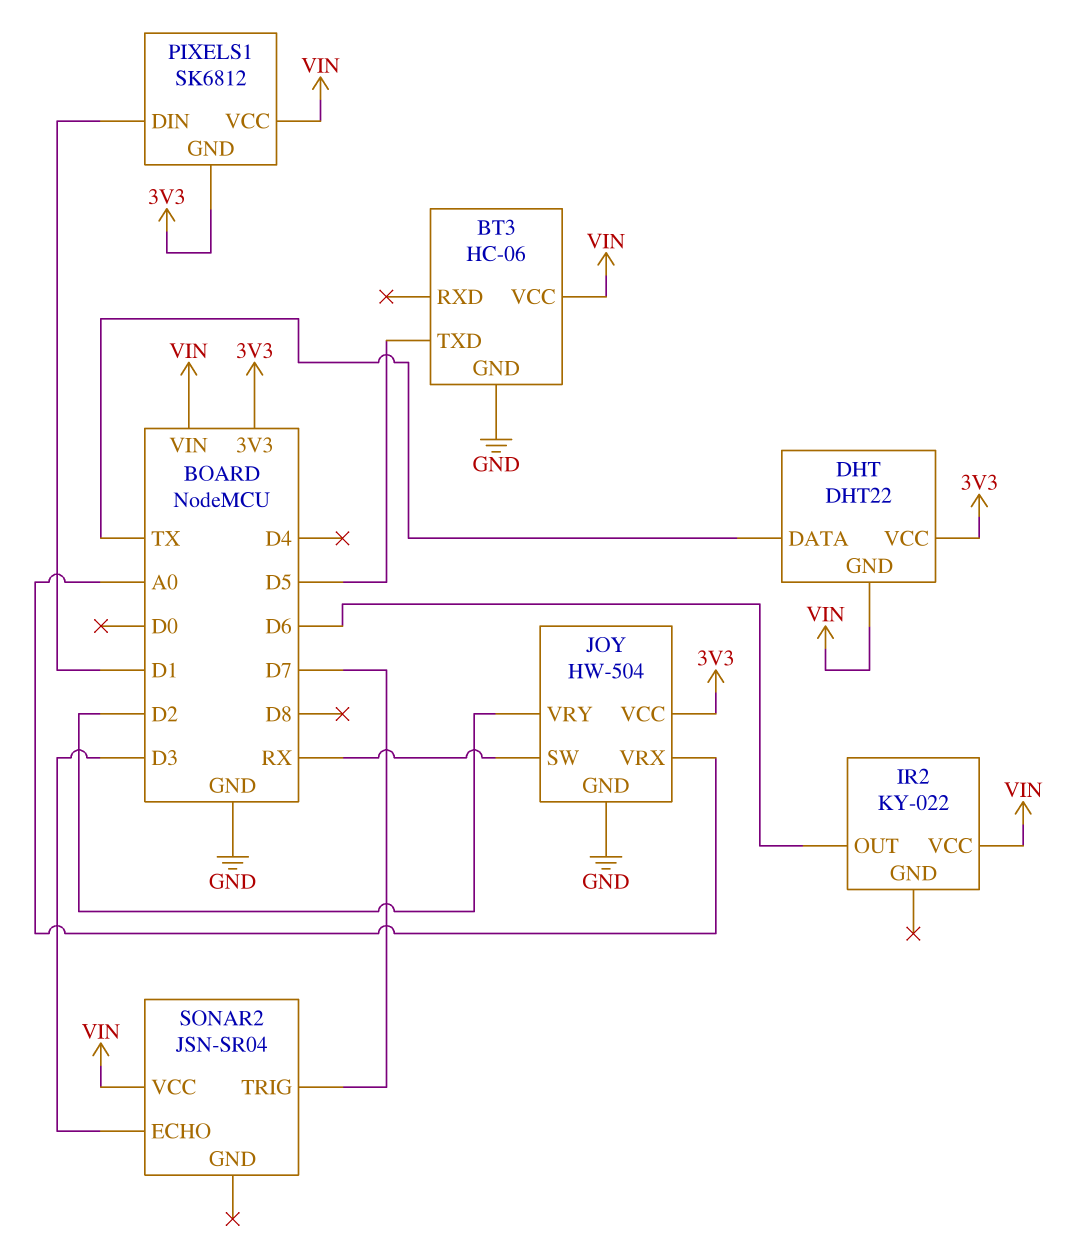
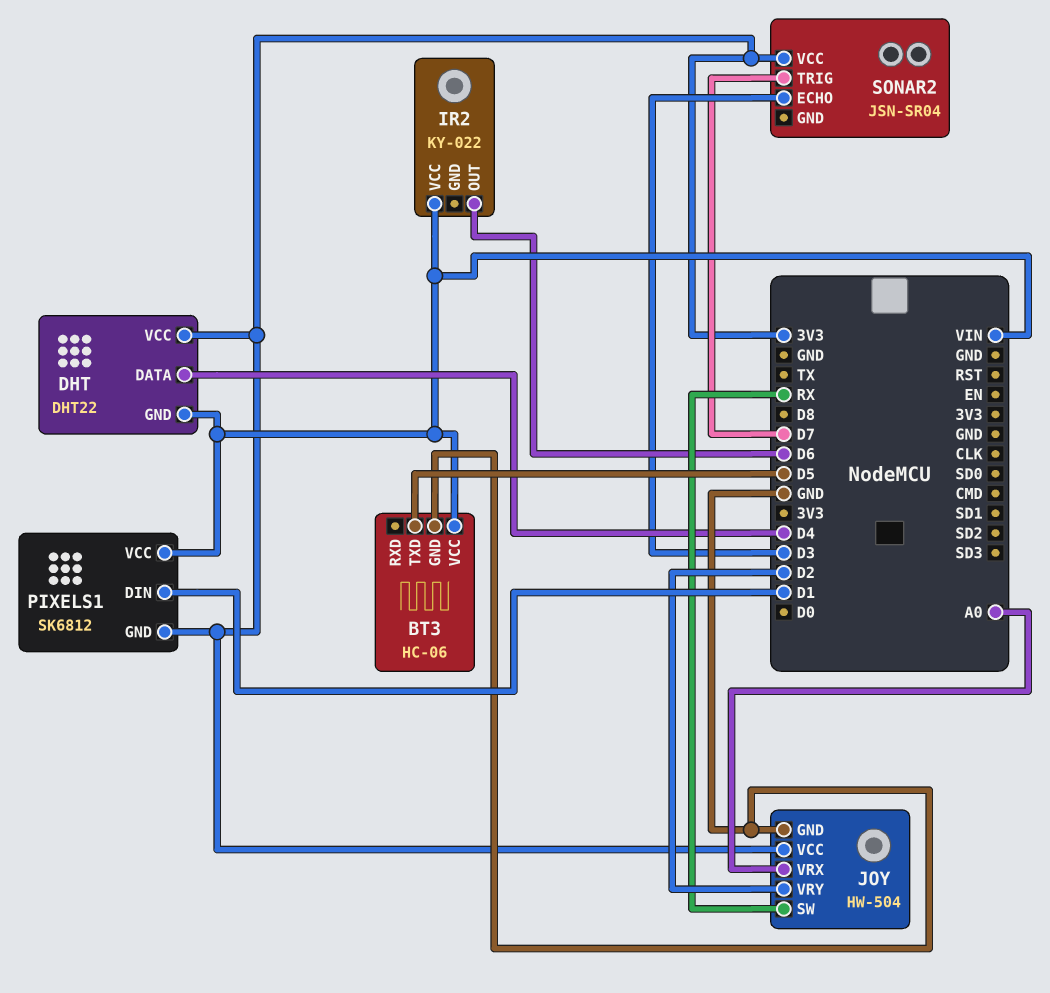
DHT pin DATA: TX -> D4
SONAR2 pin VCC: VIN -> 3V3

